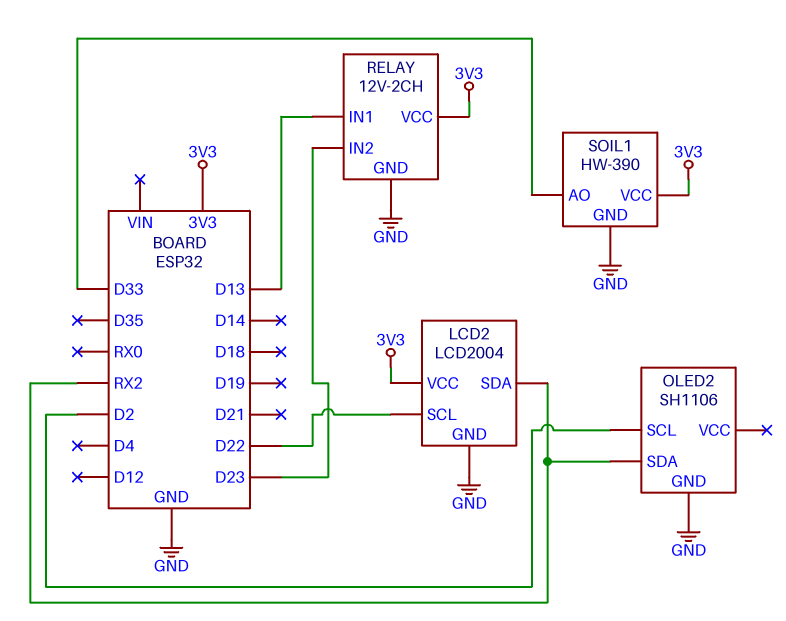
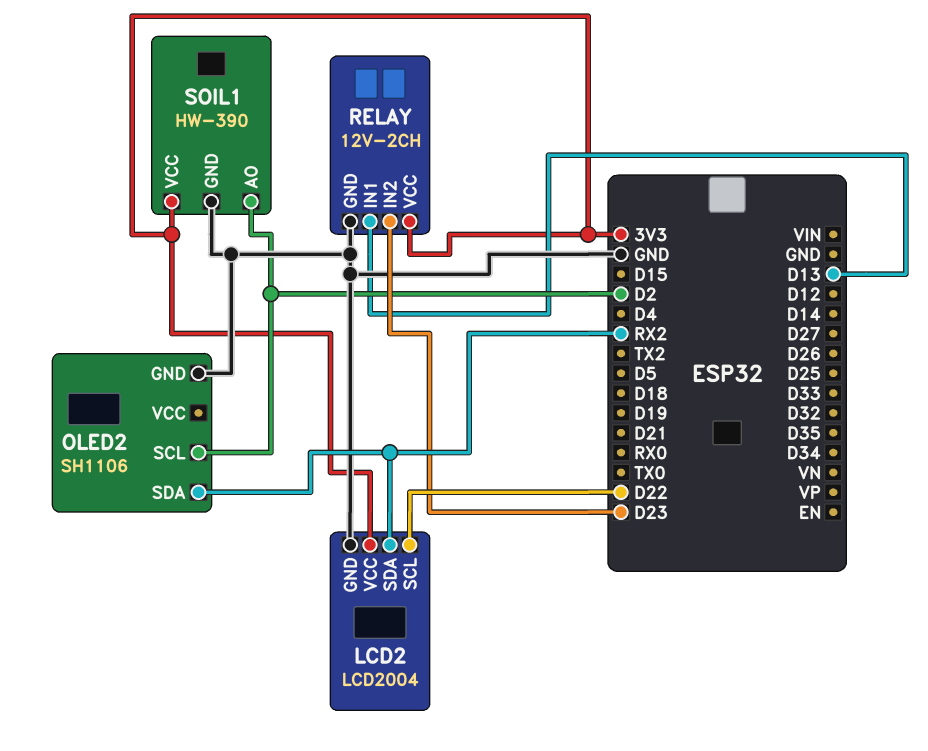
SOIL1 pin AO: D33 -> D2

